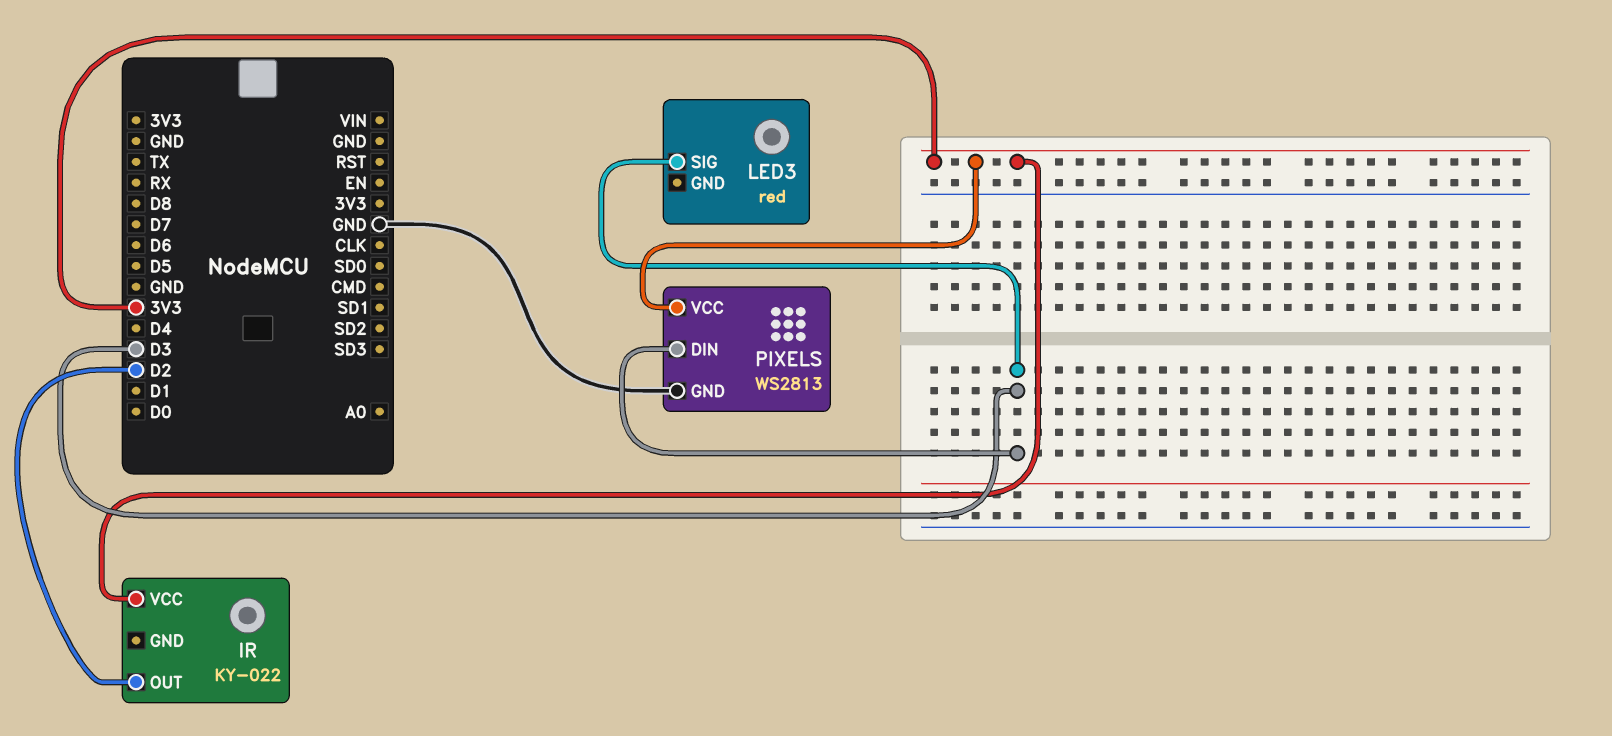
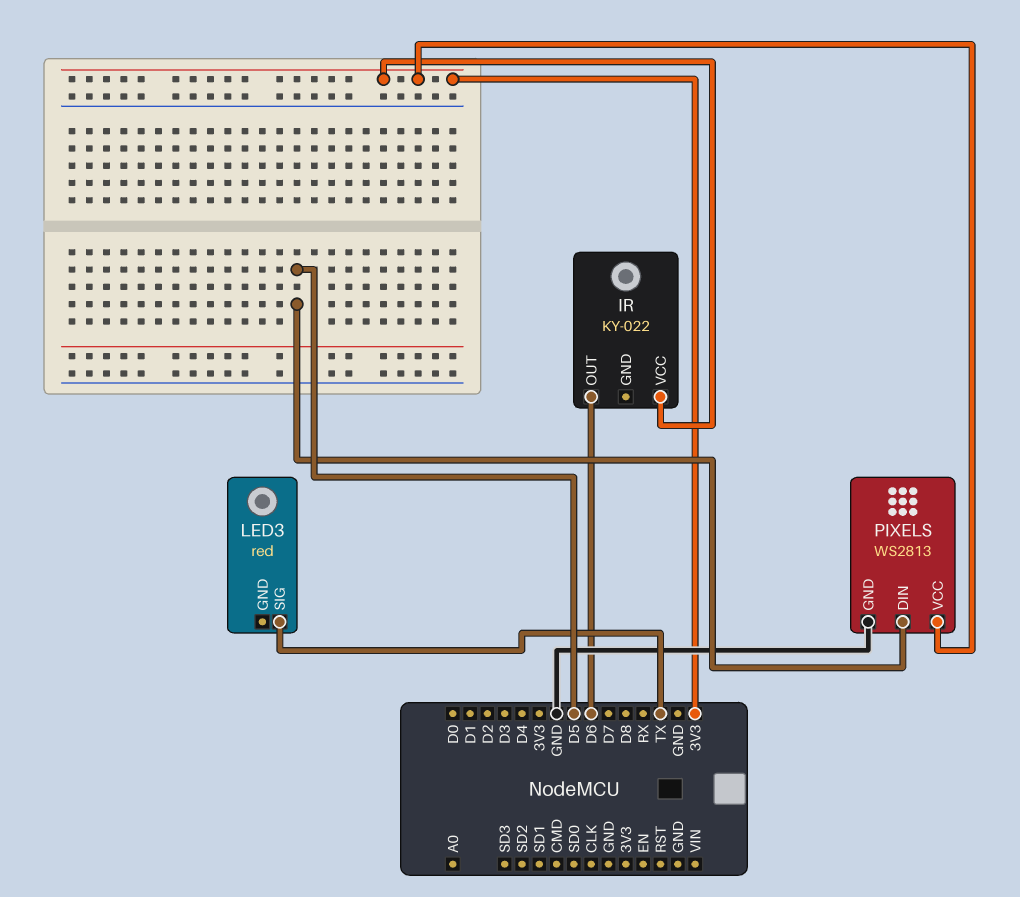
IR pin OUT: D2 -> D6
LED3 pin SIG: D3 -> TX
PIXELS pin DIN: D3 -> D5

